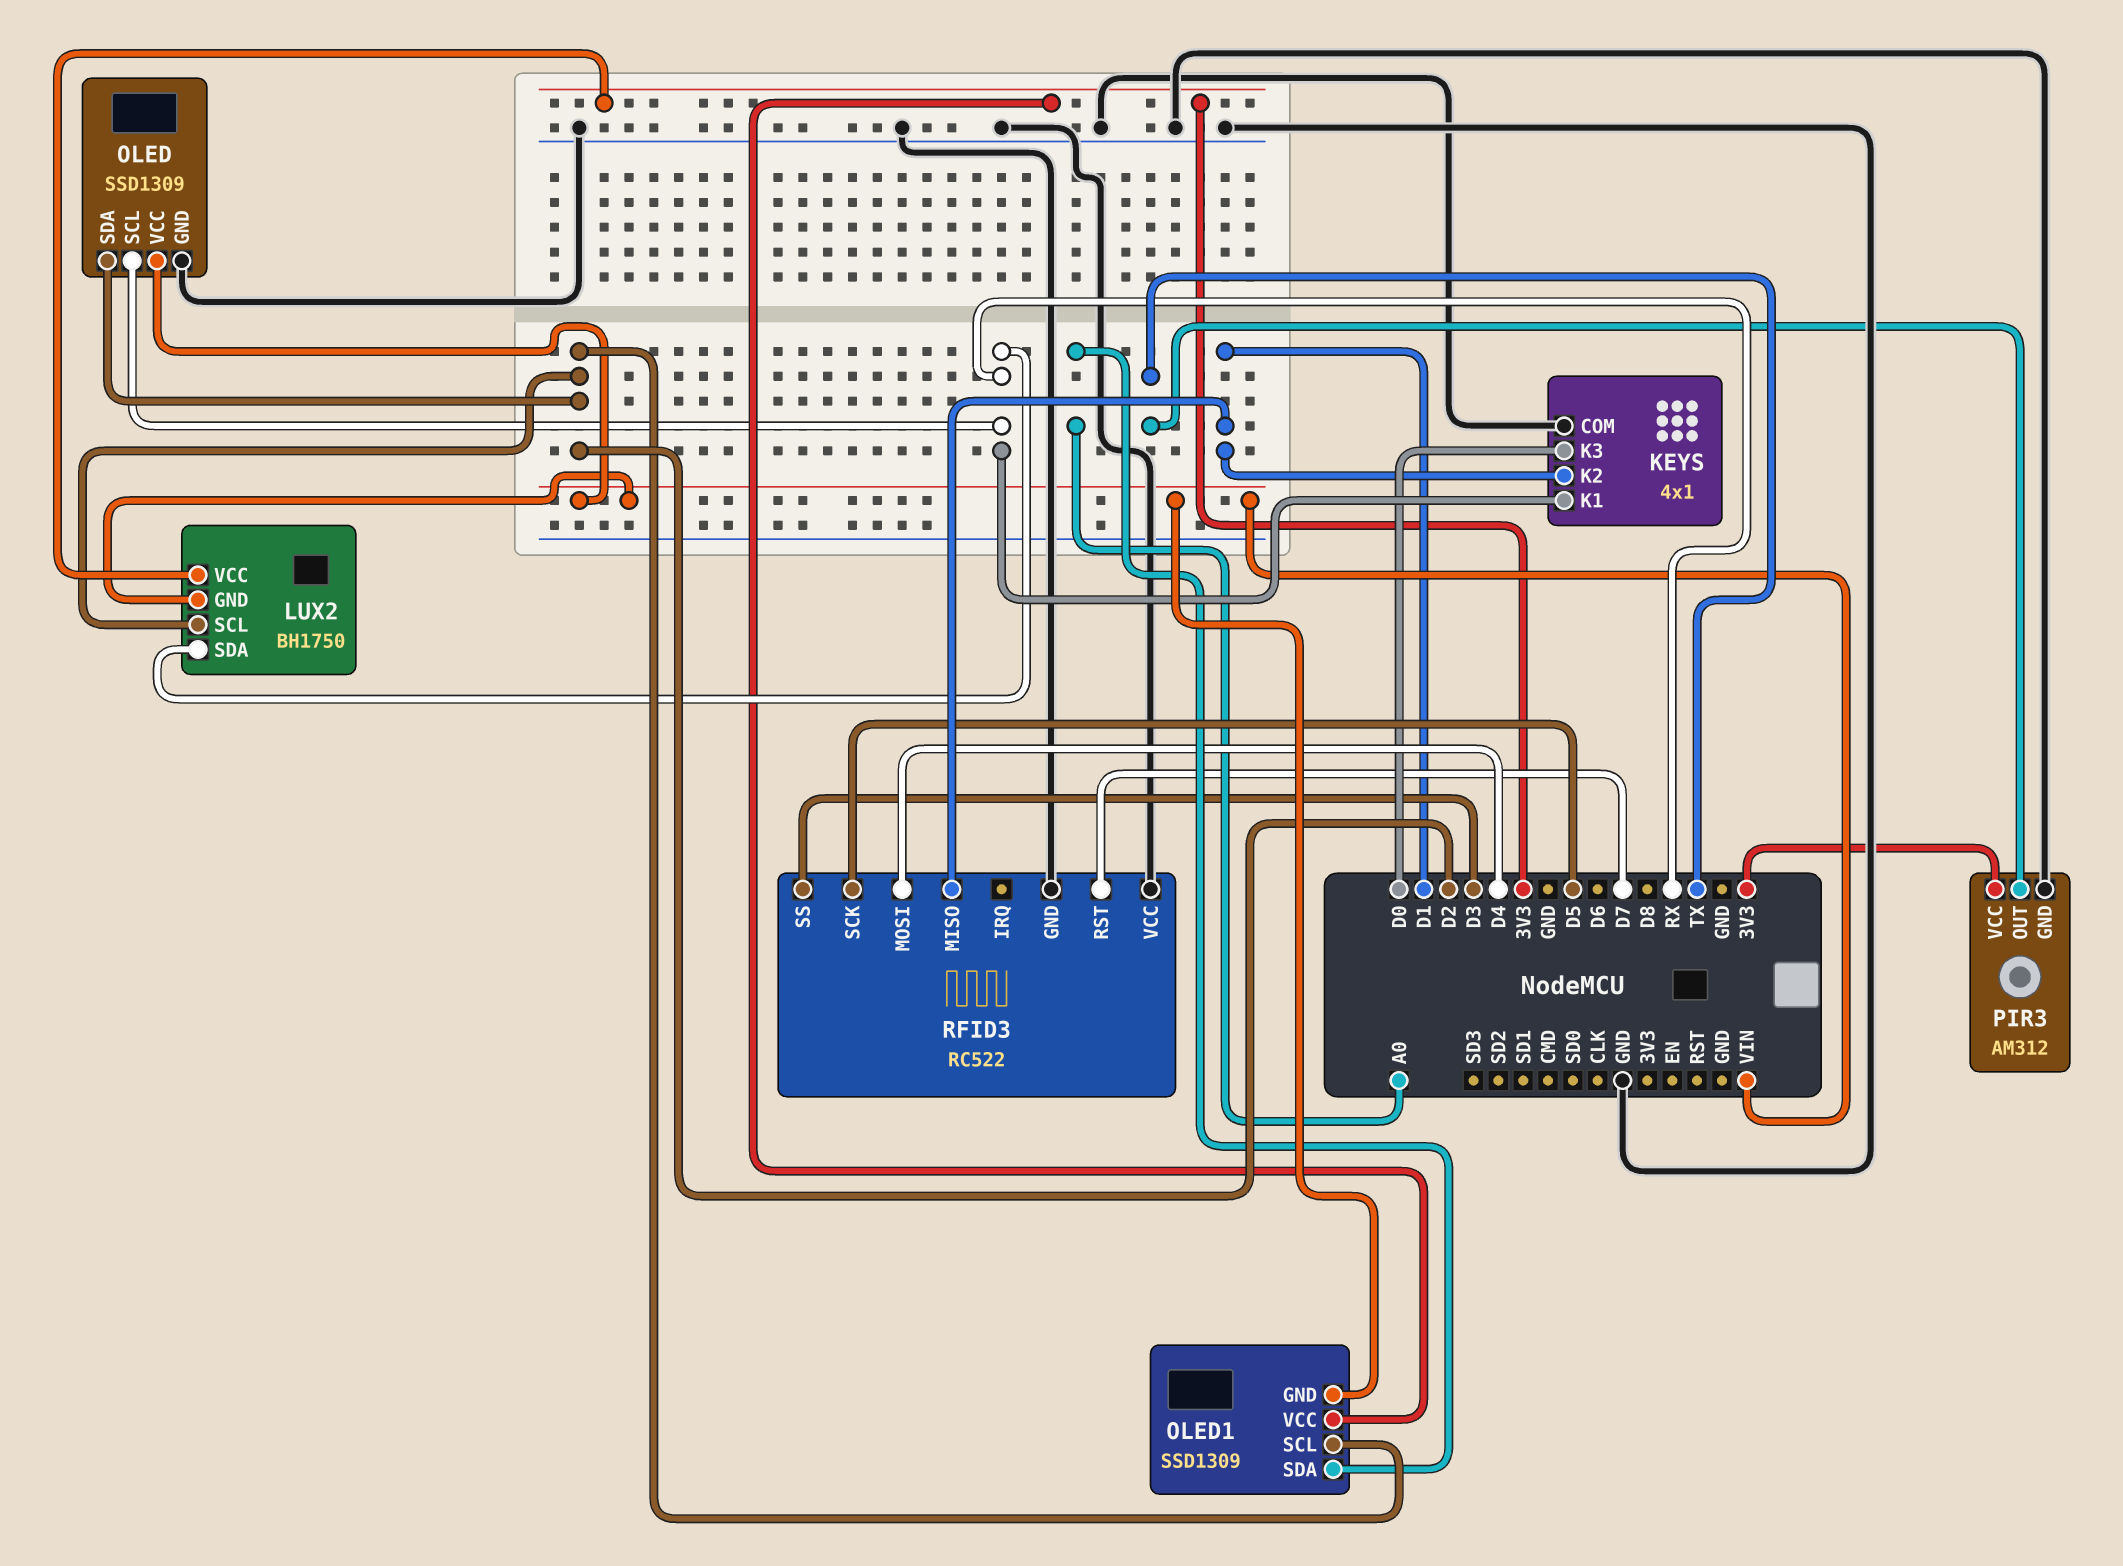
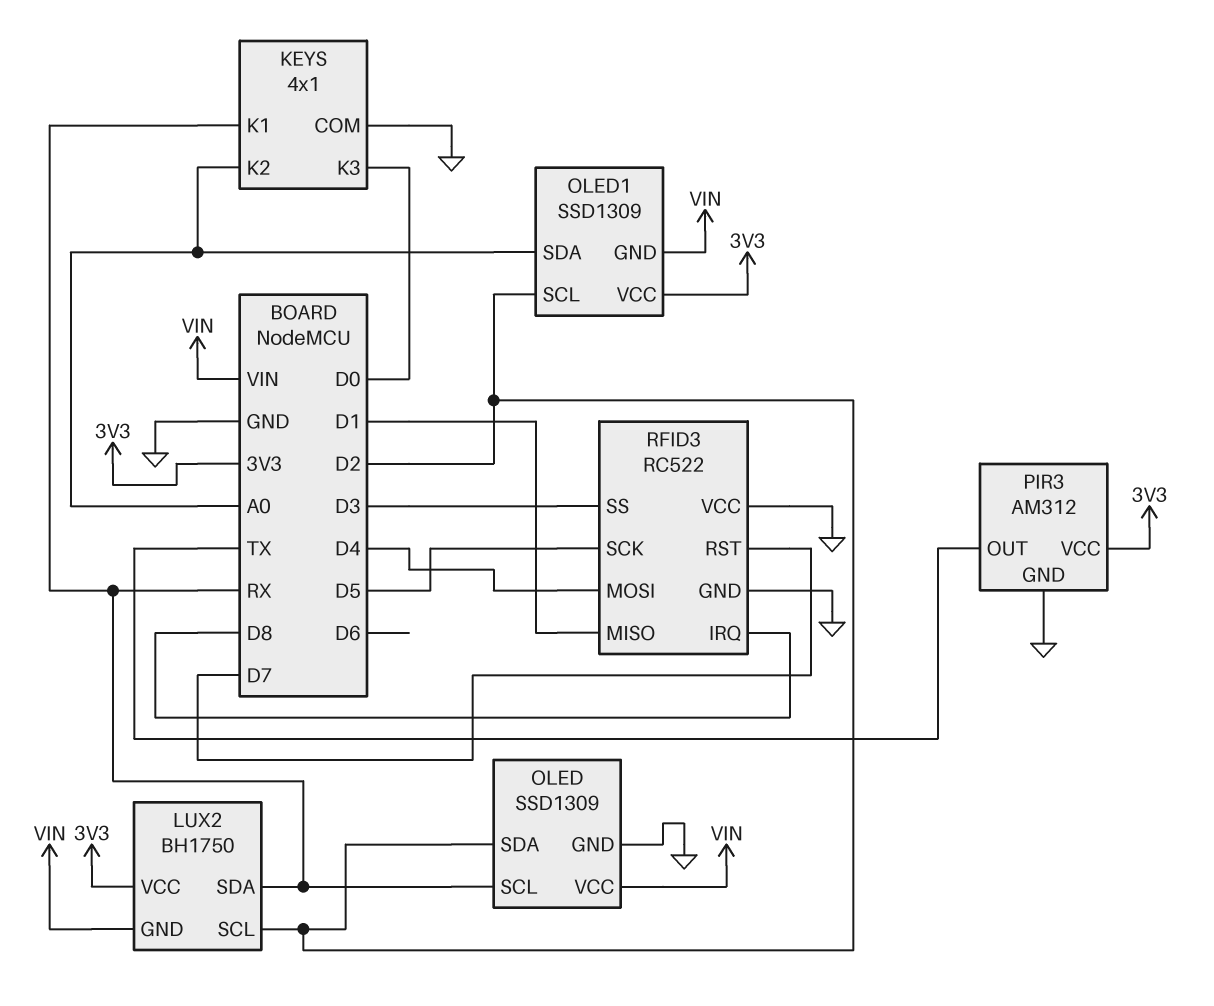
KEYS pin K2: D1 -> A0
RFID3 pin IRQ: none -> D8

